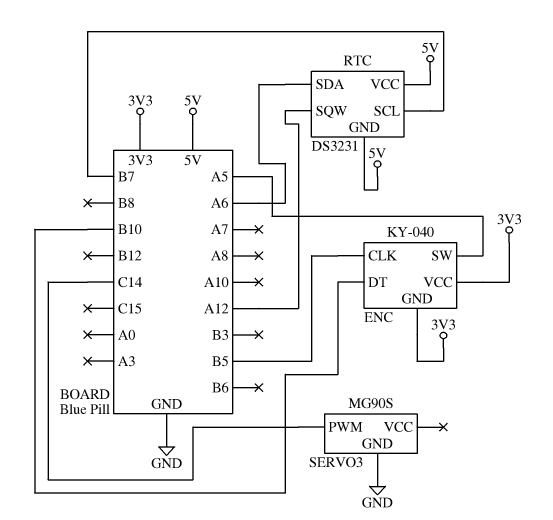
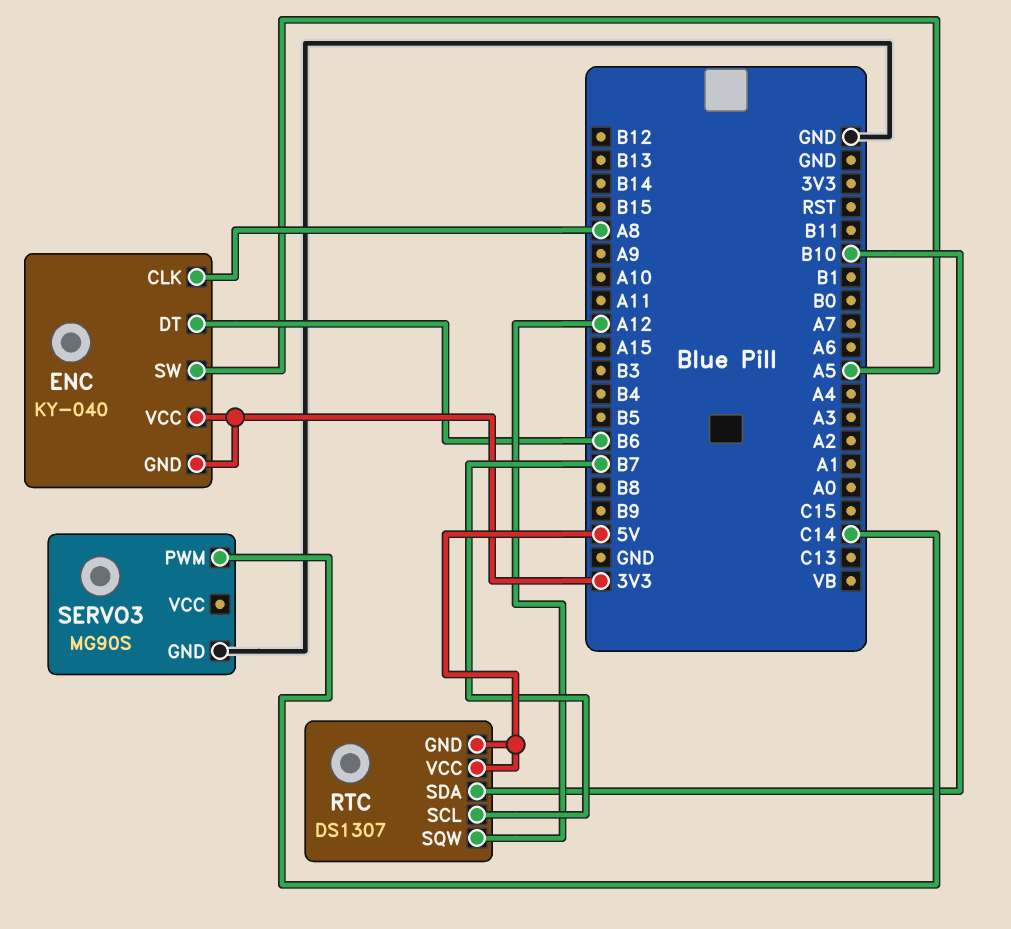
ENC pin CLK: B5 -> A8
ENC pin DT: B10 -> B6
RTC: DS3231 -> DS1307
RTC pin SDA: A6 -> B10

